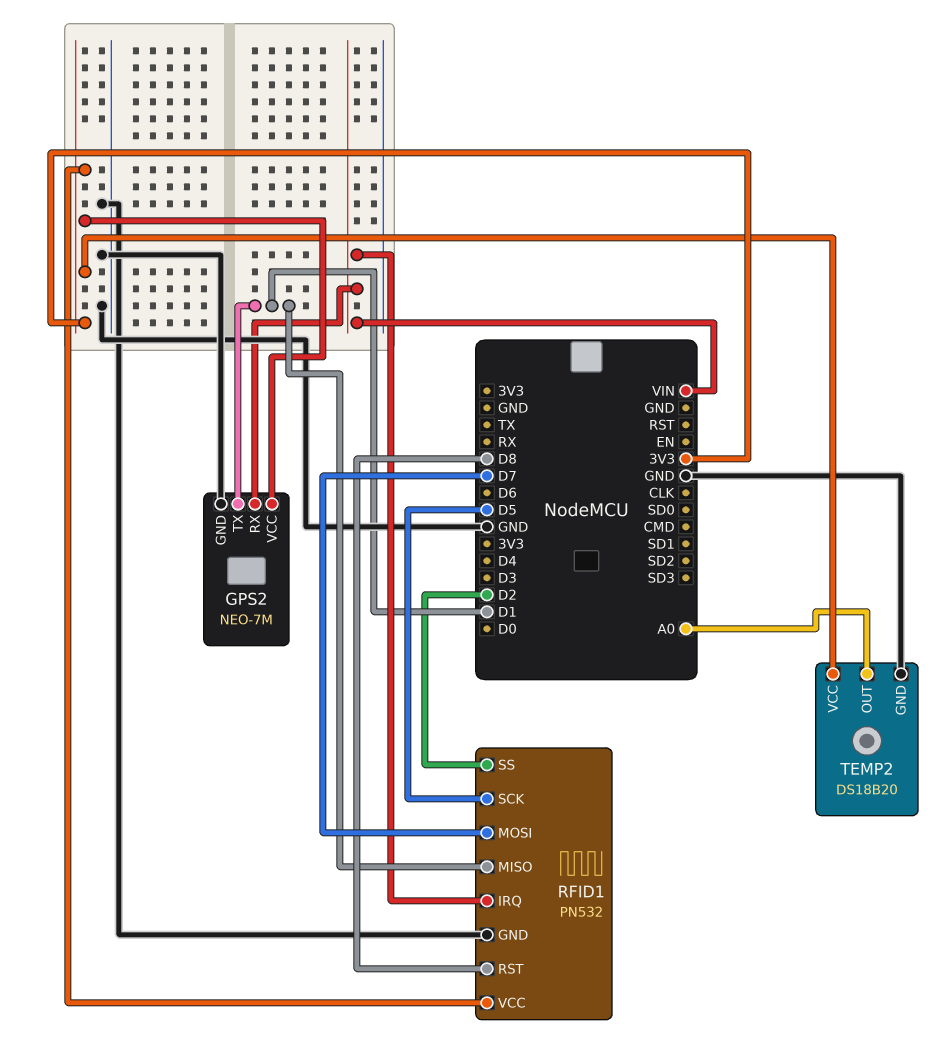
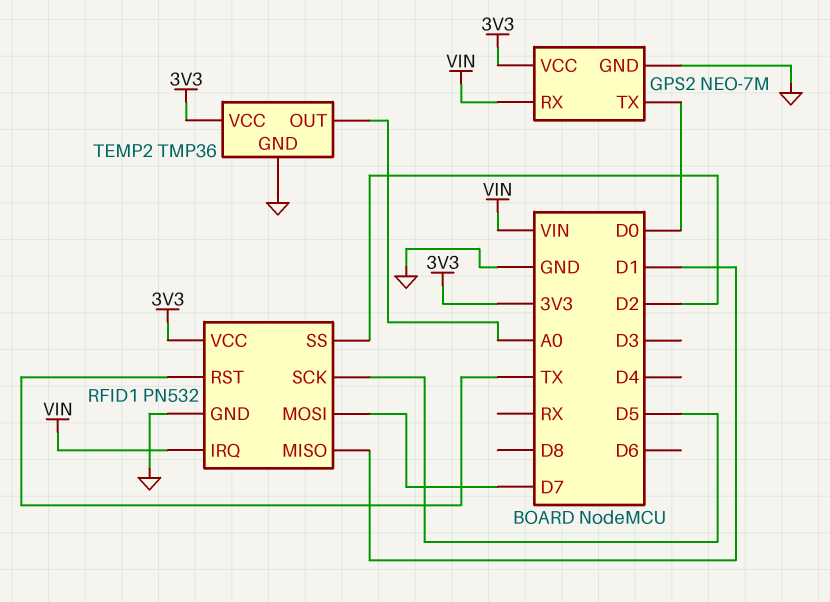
GPS2 pin TX: D1 -> D0
RFID1 pin RST: D8 -> TX
TEMP2: DS18B20 -> TMP36

